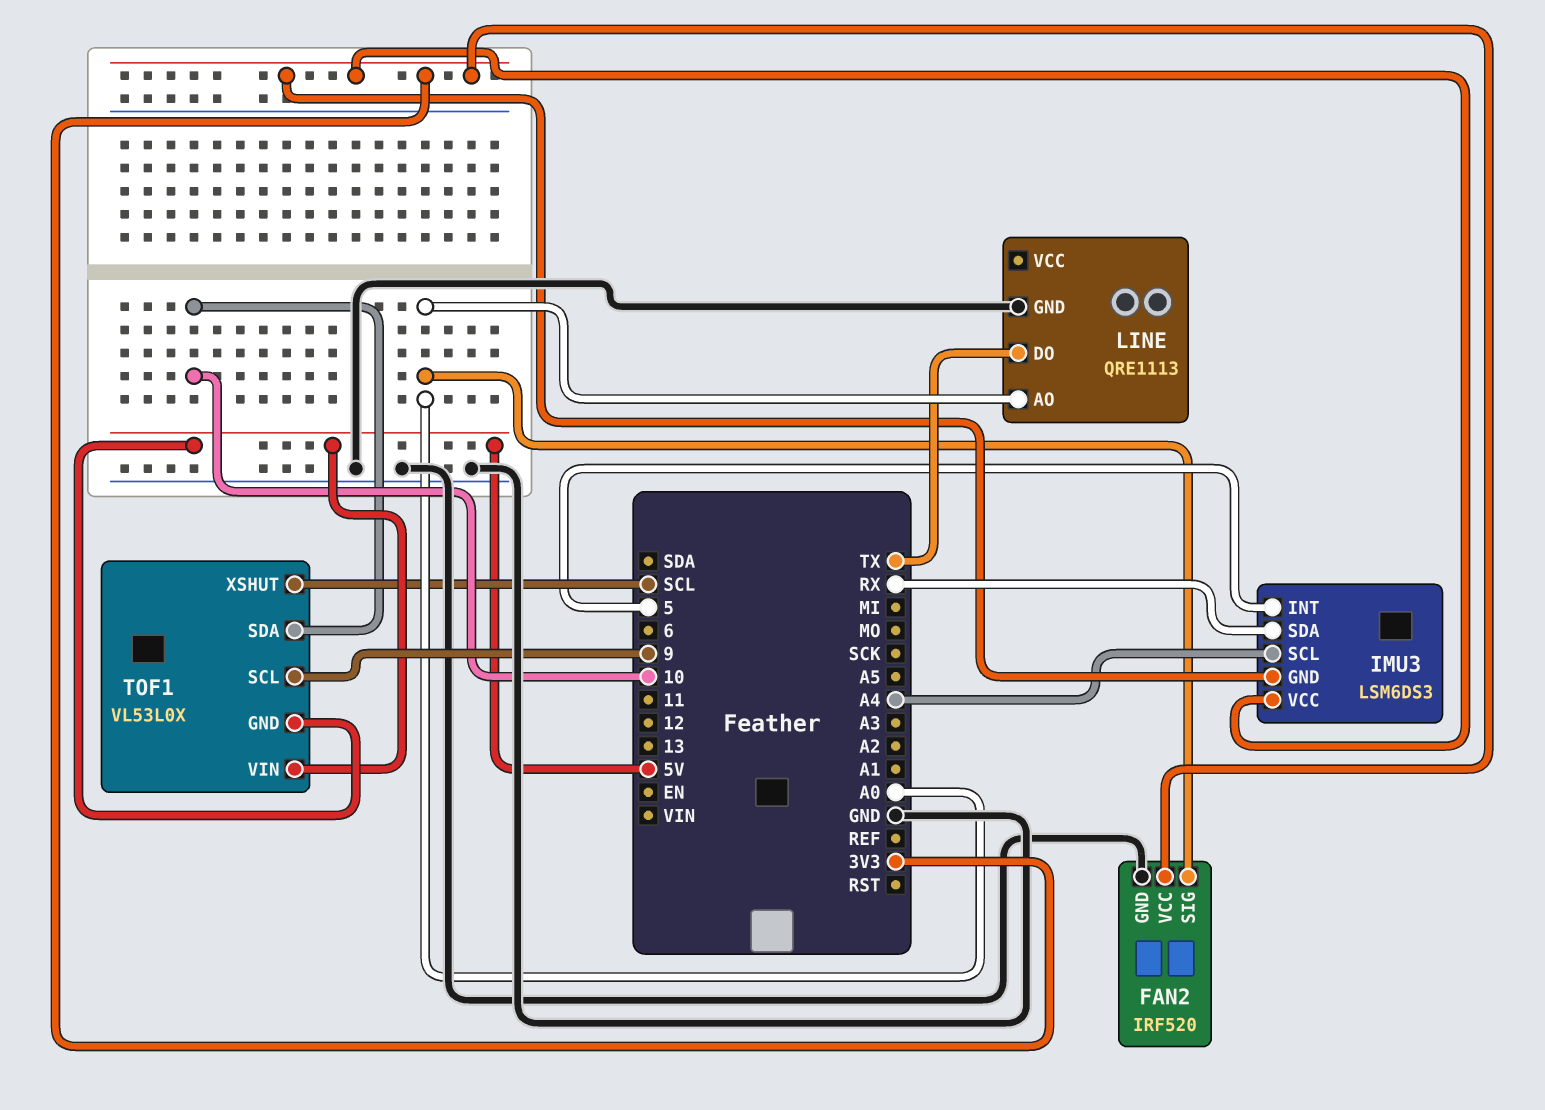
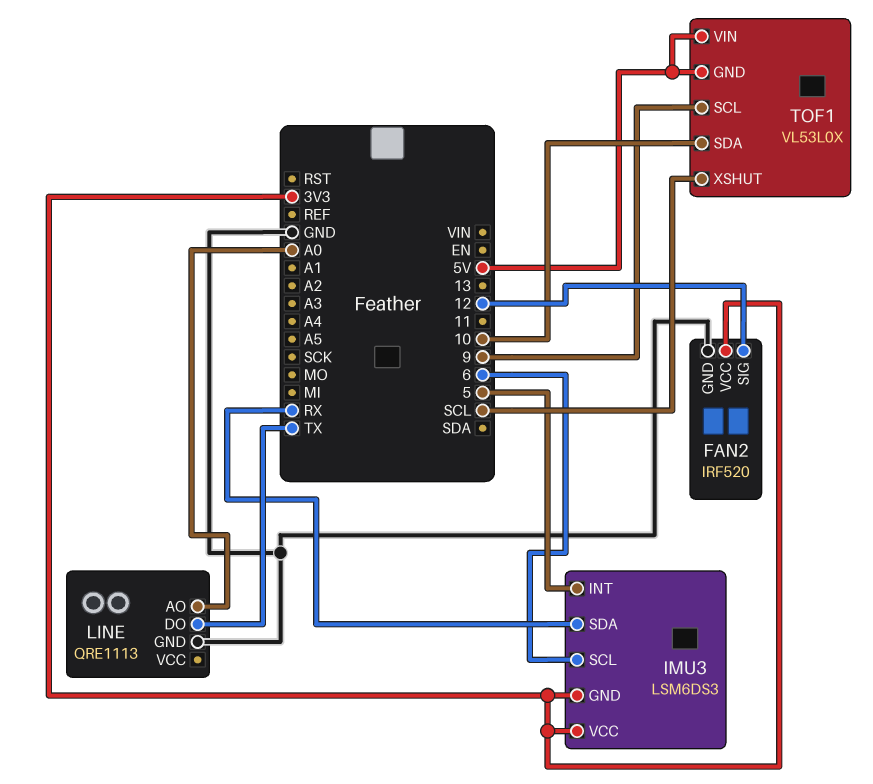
FAN2 pin SIG: A0 -> 12
IMU3 pin SCL: A4 -> 6

